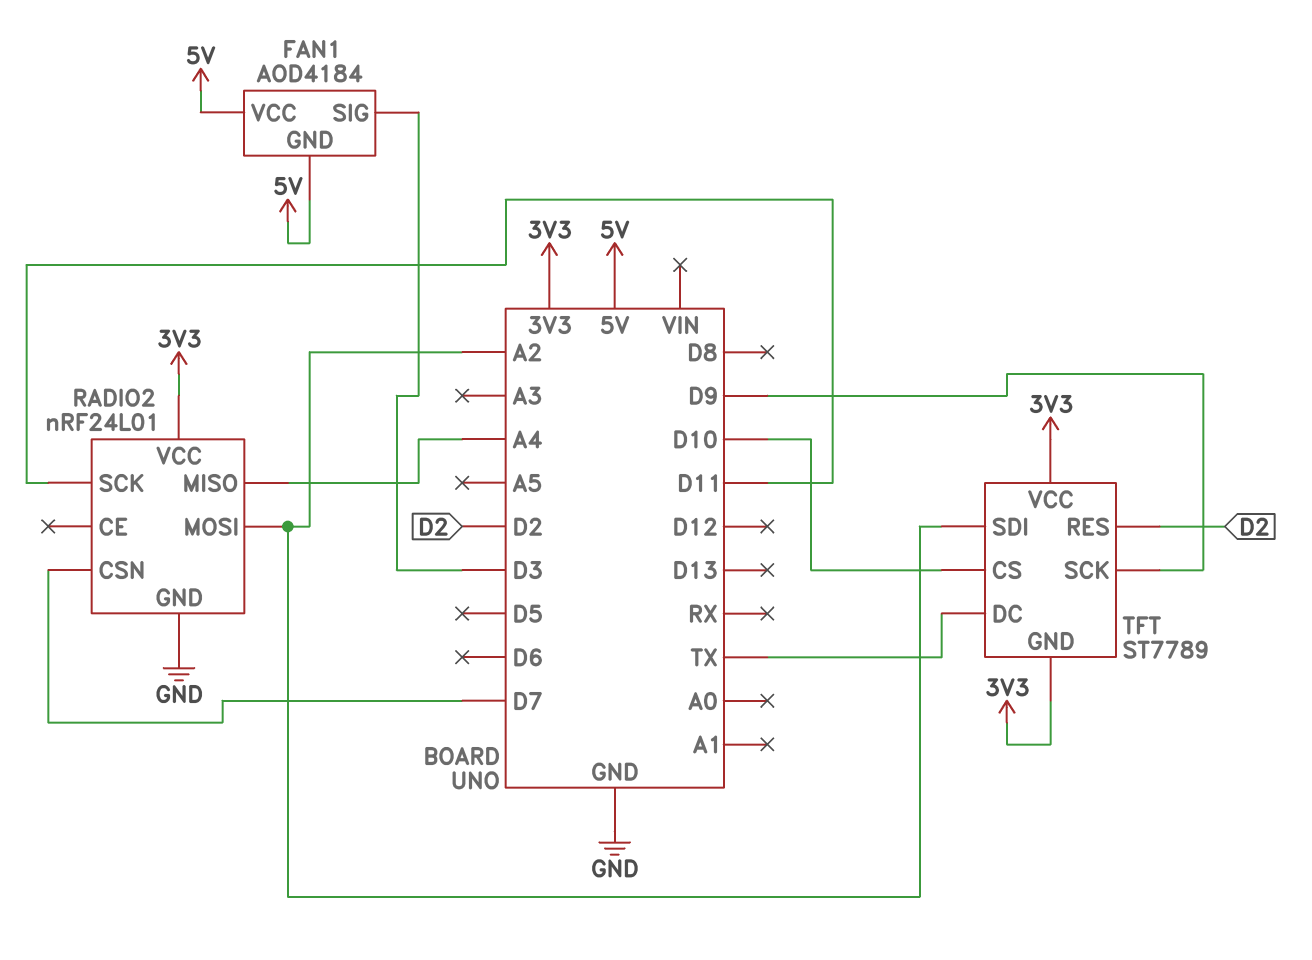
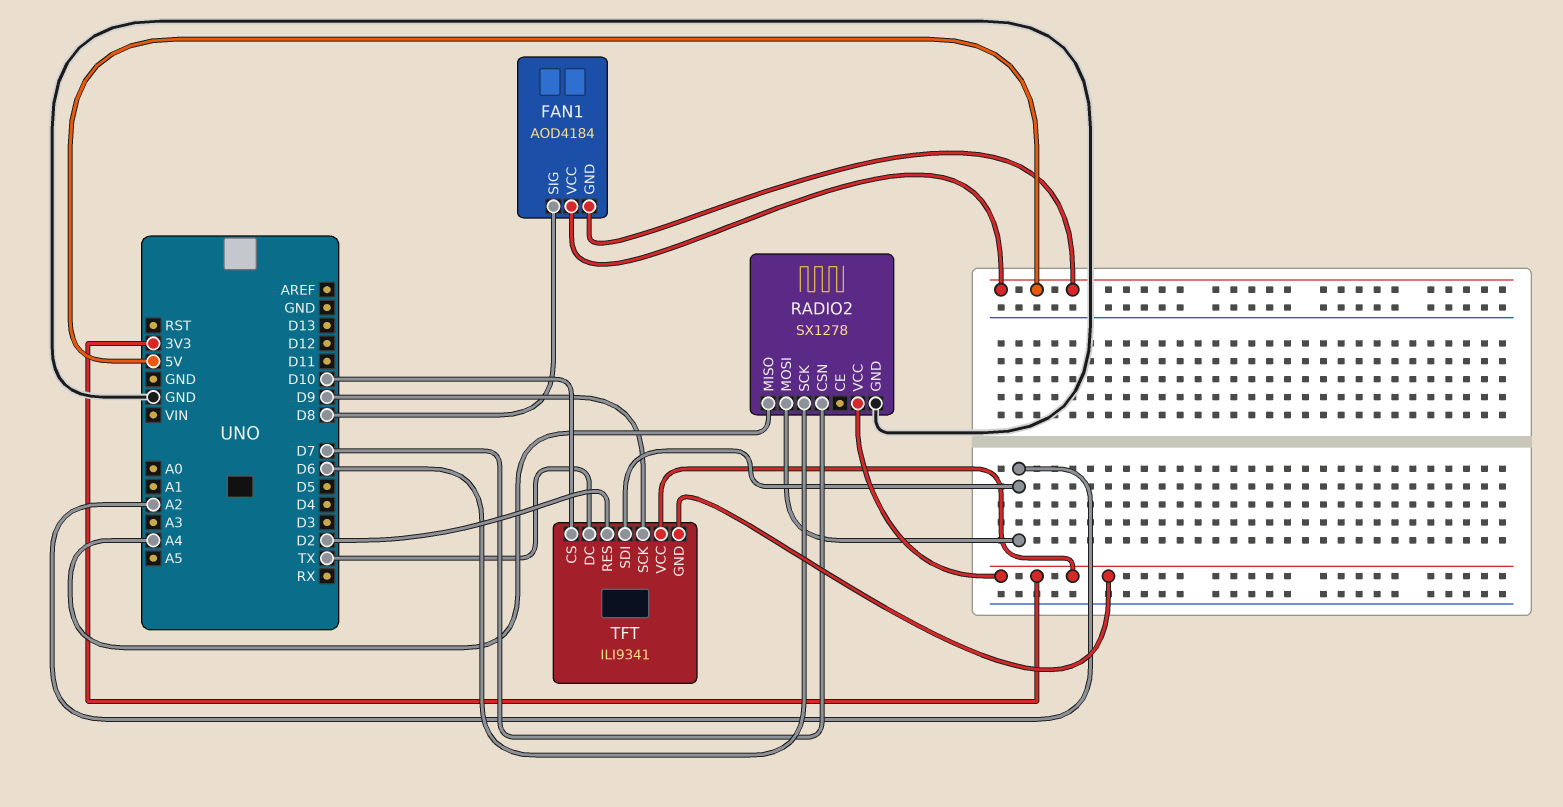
FAN1 pin SIG: D3 -> D8
RADIO2: nRF24L01 -> SX1278
RADIO2 pin SCK: D11 -> D6
TFT: ST7789 -> ILI9341

